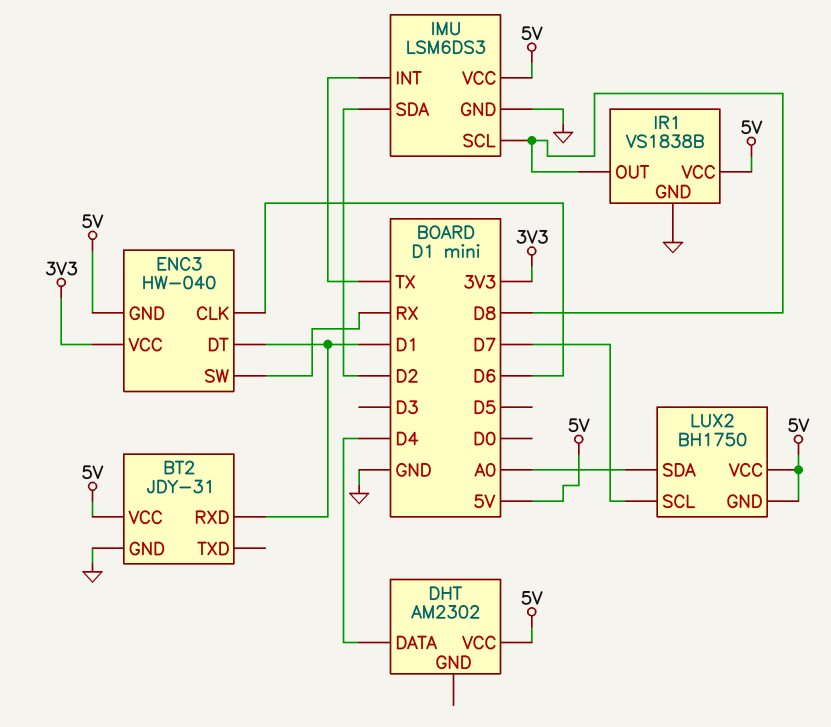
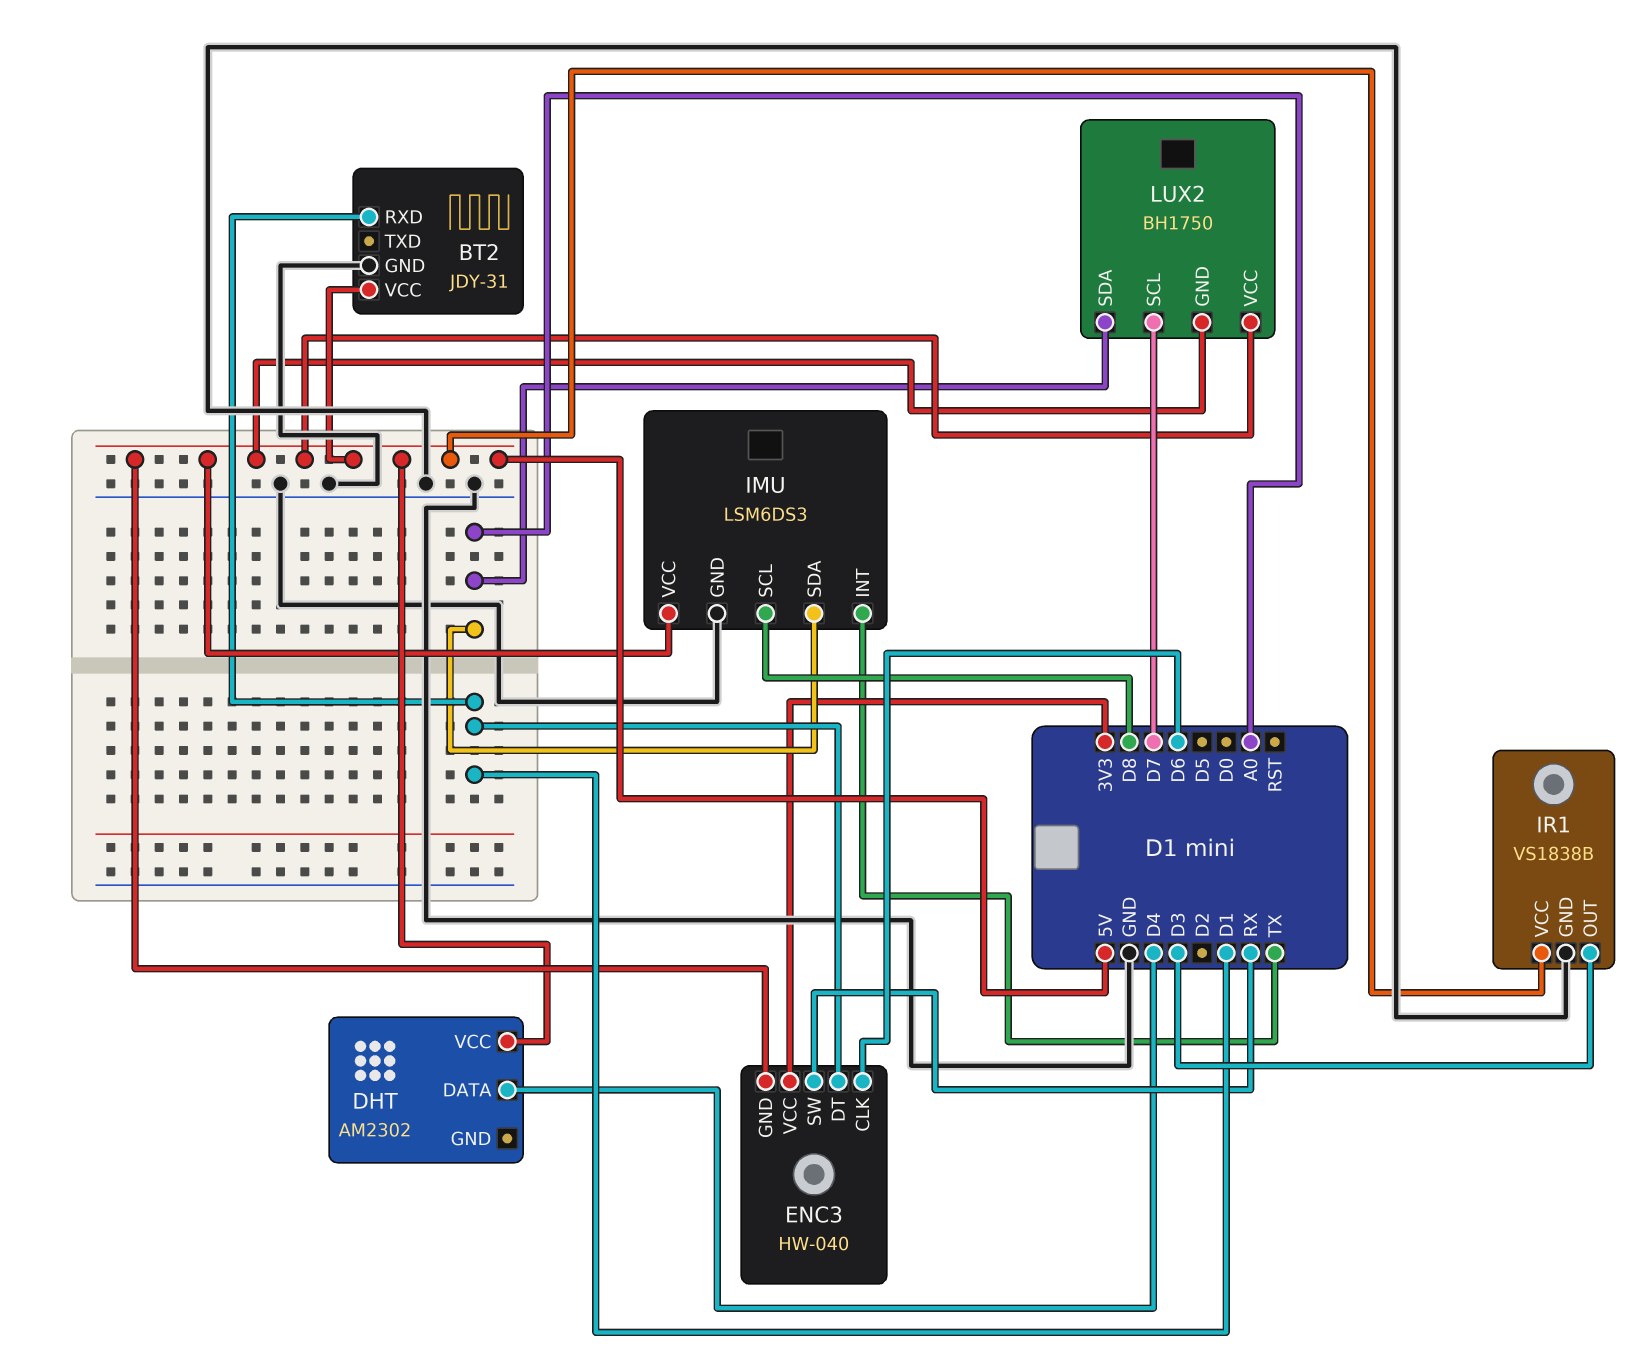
IMU pin SDA: D2 -> A0
IR1 pin OUT: D8 -> D3

